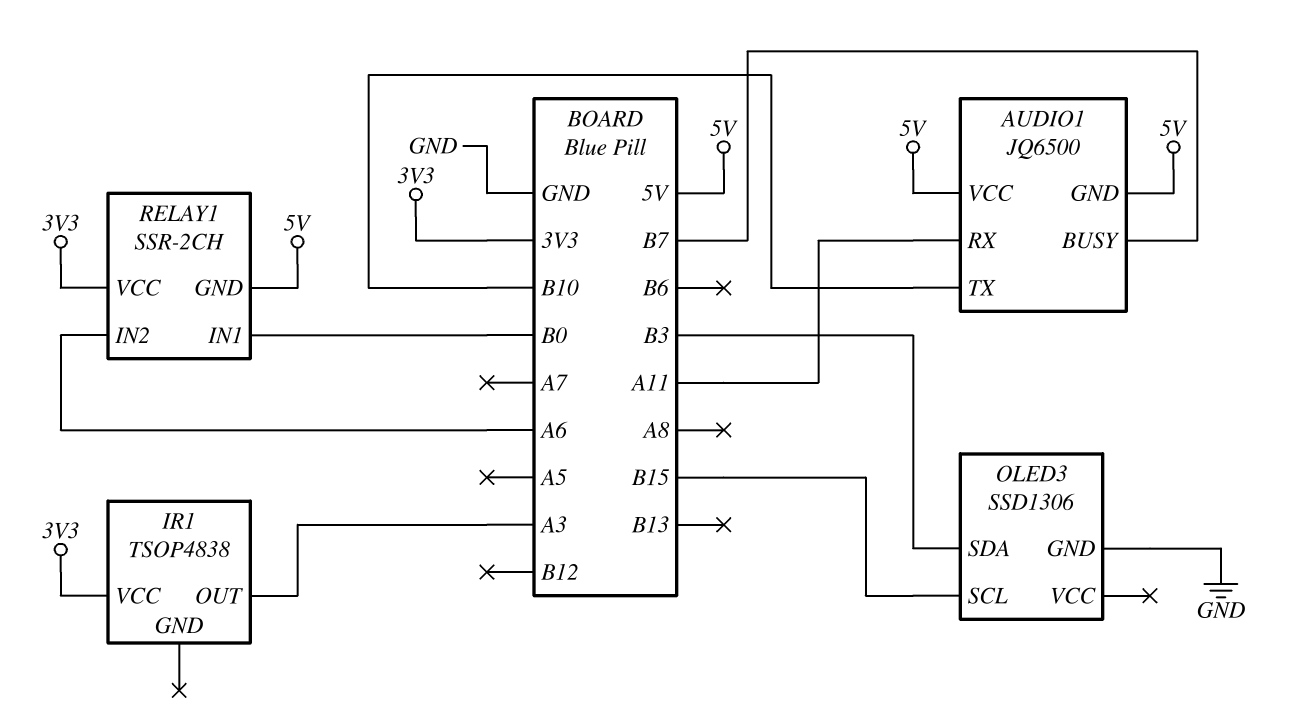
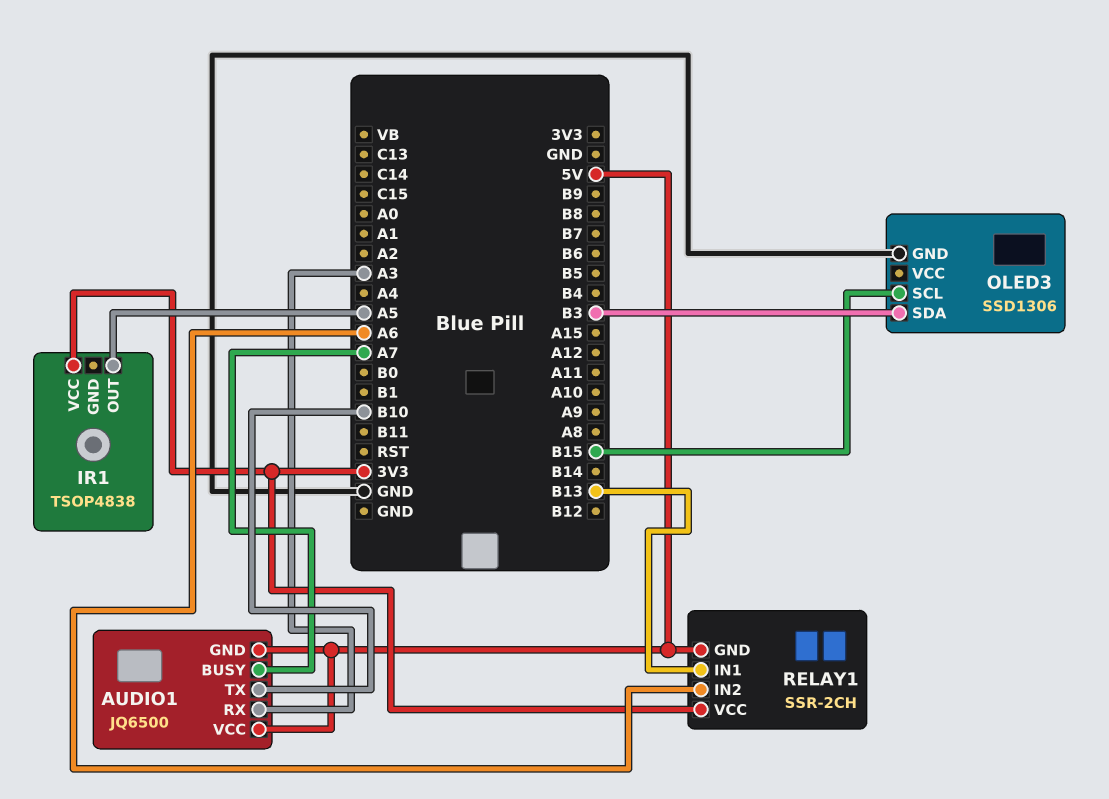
AUDIO1 pin BUSY: B7 -> A7
AUDIO1 pin RX: A11 -> A3
IR1 pin OUT: A3 -> A5
RELAY1 pin IN1: B0 -> B13

